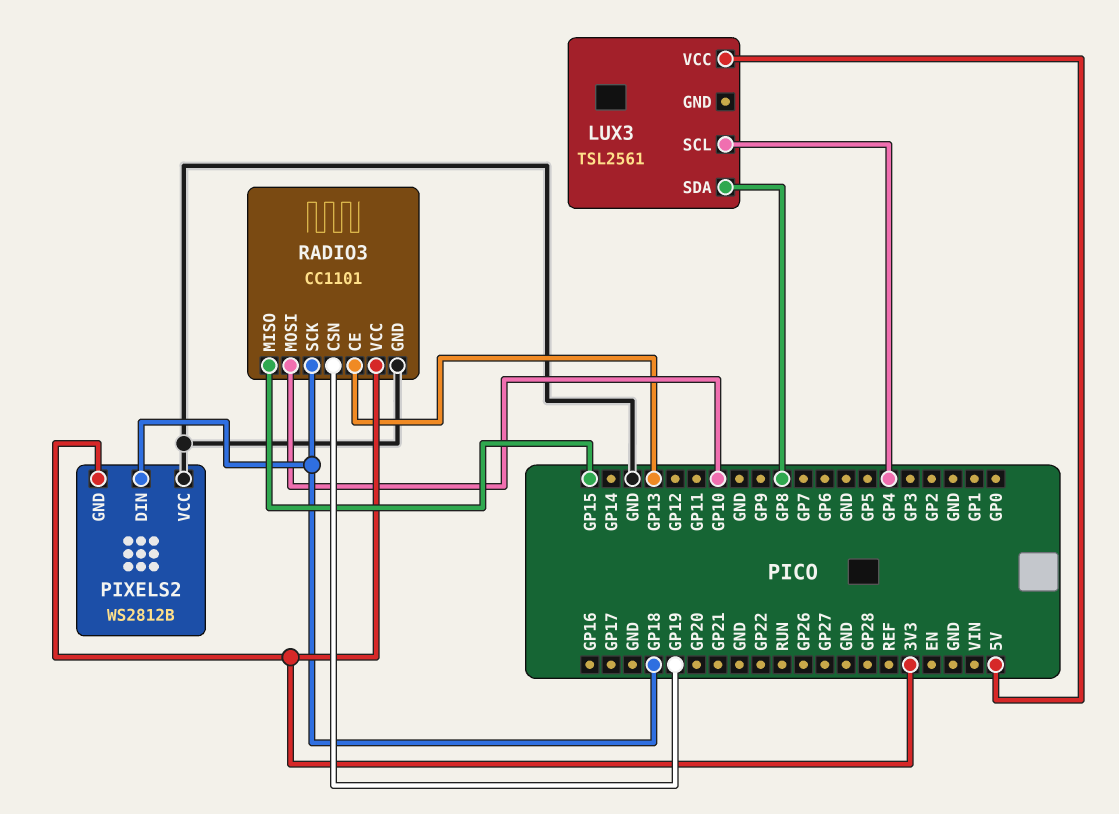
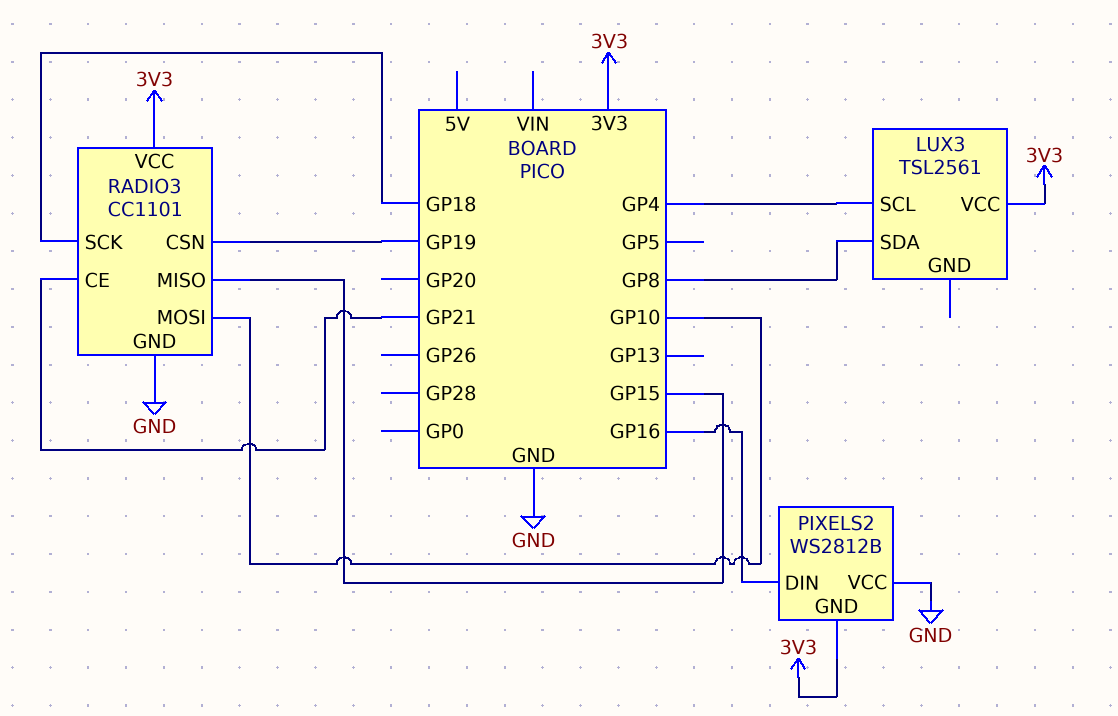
LUX3 pin VCC: 5V -> 3V3
PIXELS2 pin DIN: GP18 -> GP16
RADIO3 pin CE: GP13 -> GP21

